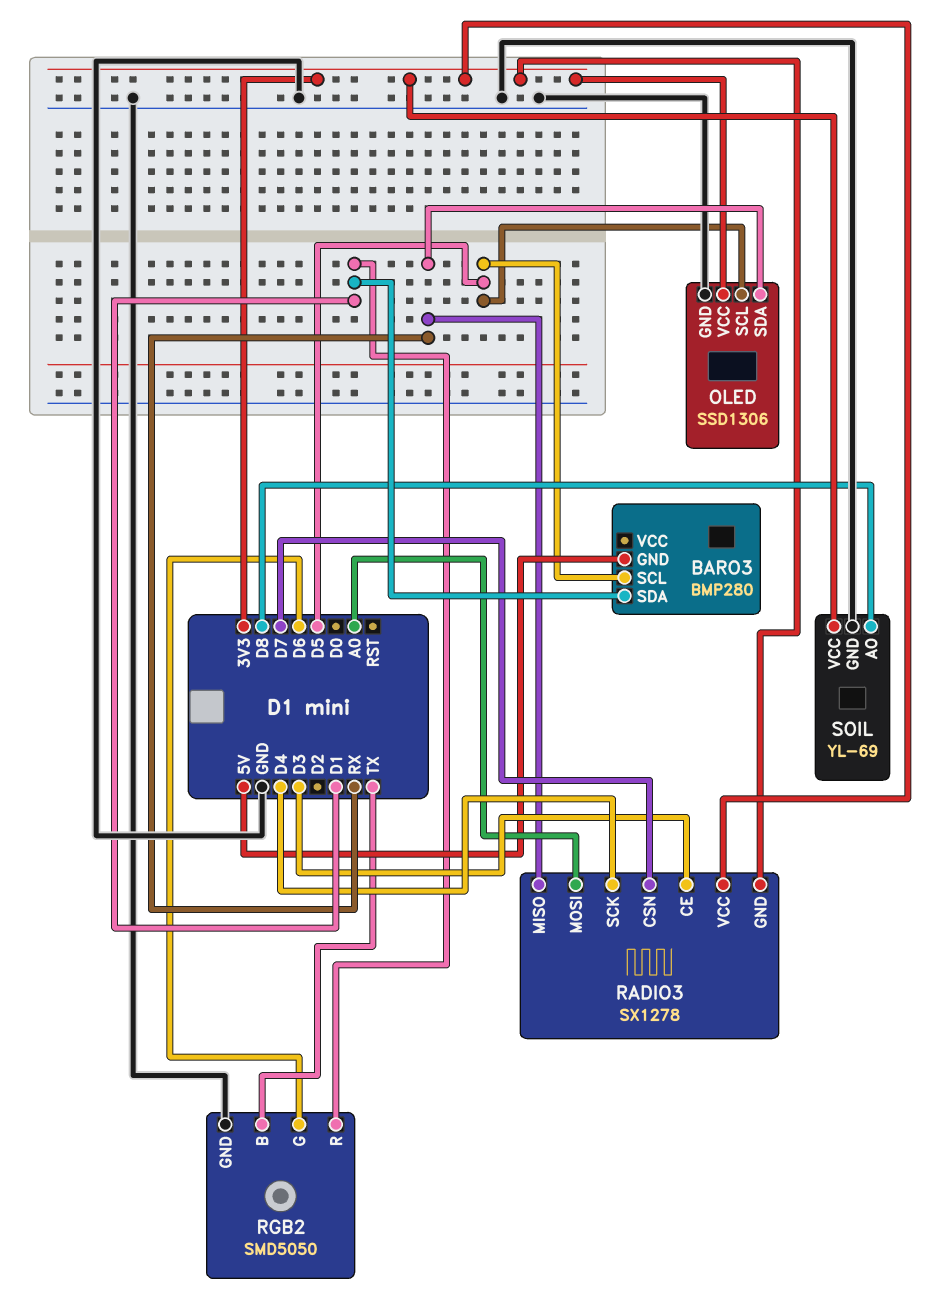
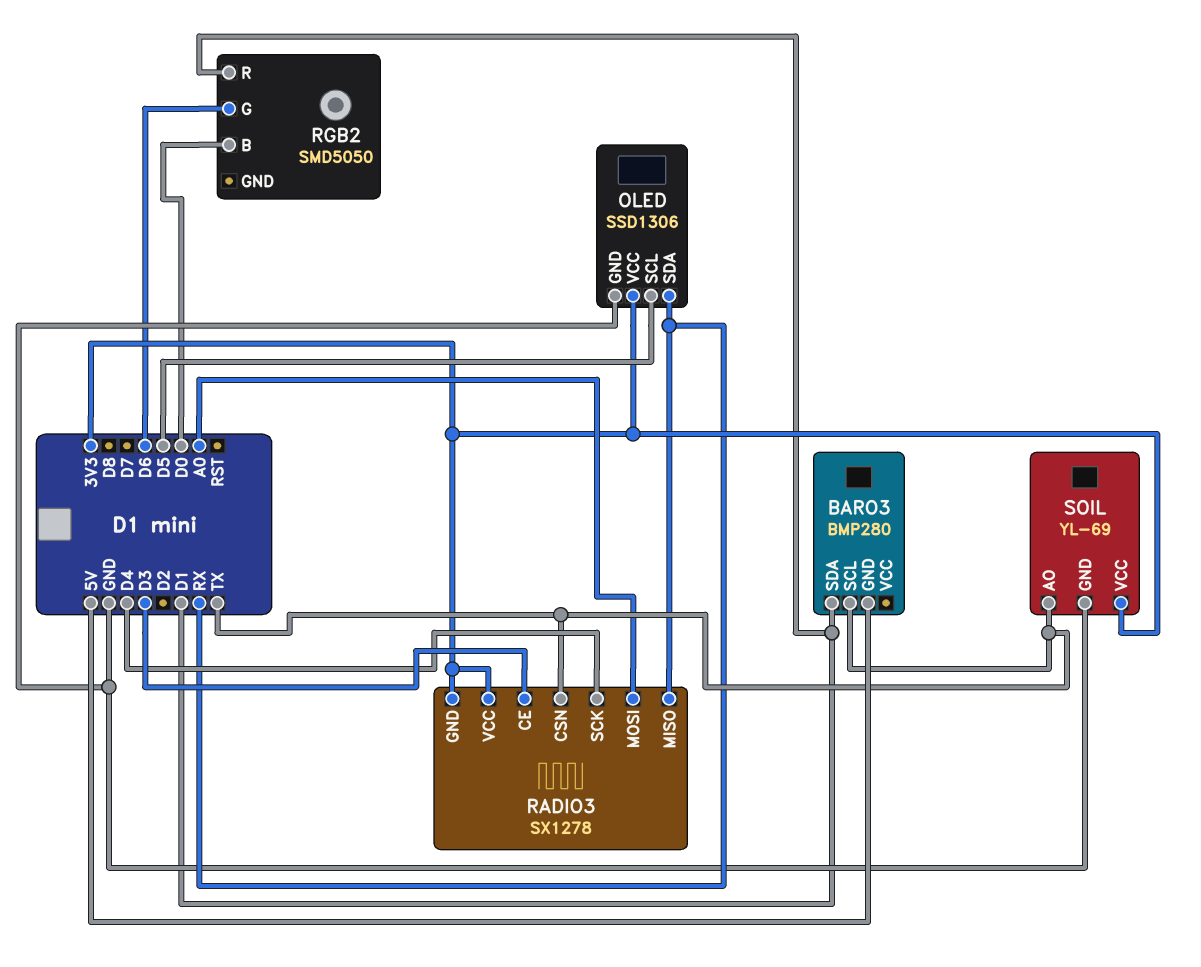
BARO3 pin SCL: D5 -> TX
RADIO3 pin CSN: D7 -> TX
RGB2 pin B: TX -> D0
RGB2 pin GND: GND -> none
SOIL pin AO: D8 -> TX

